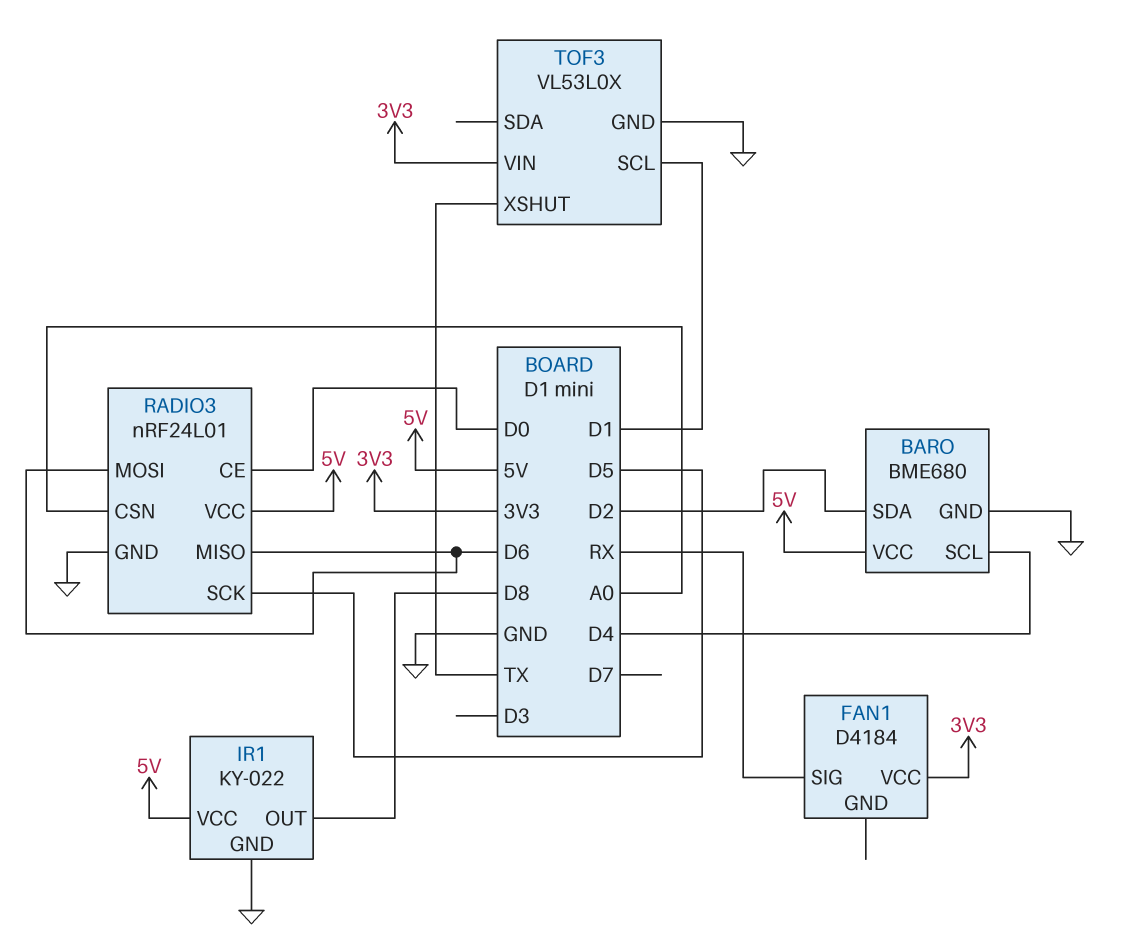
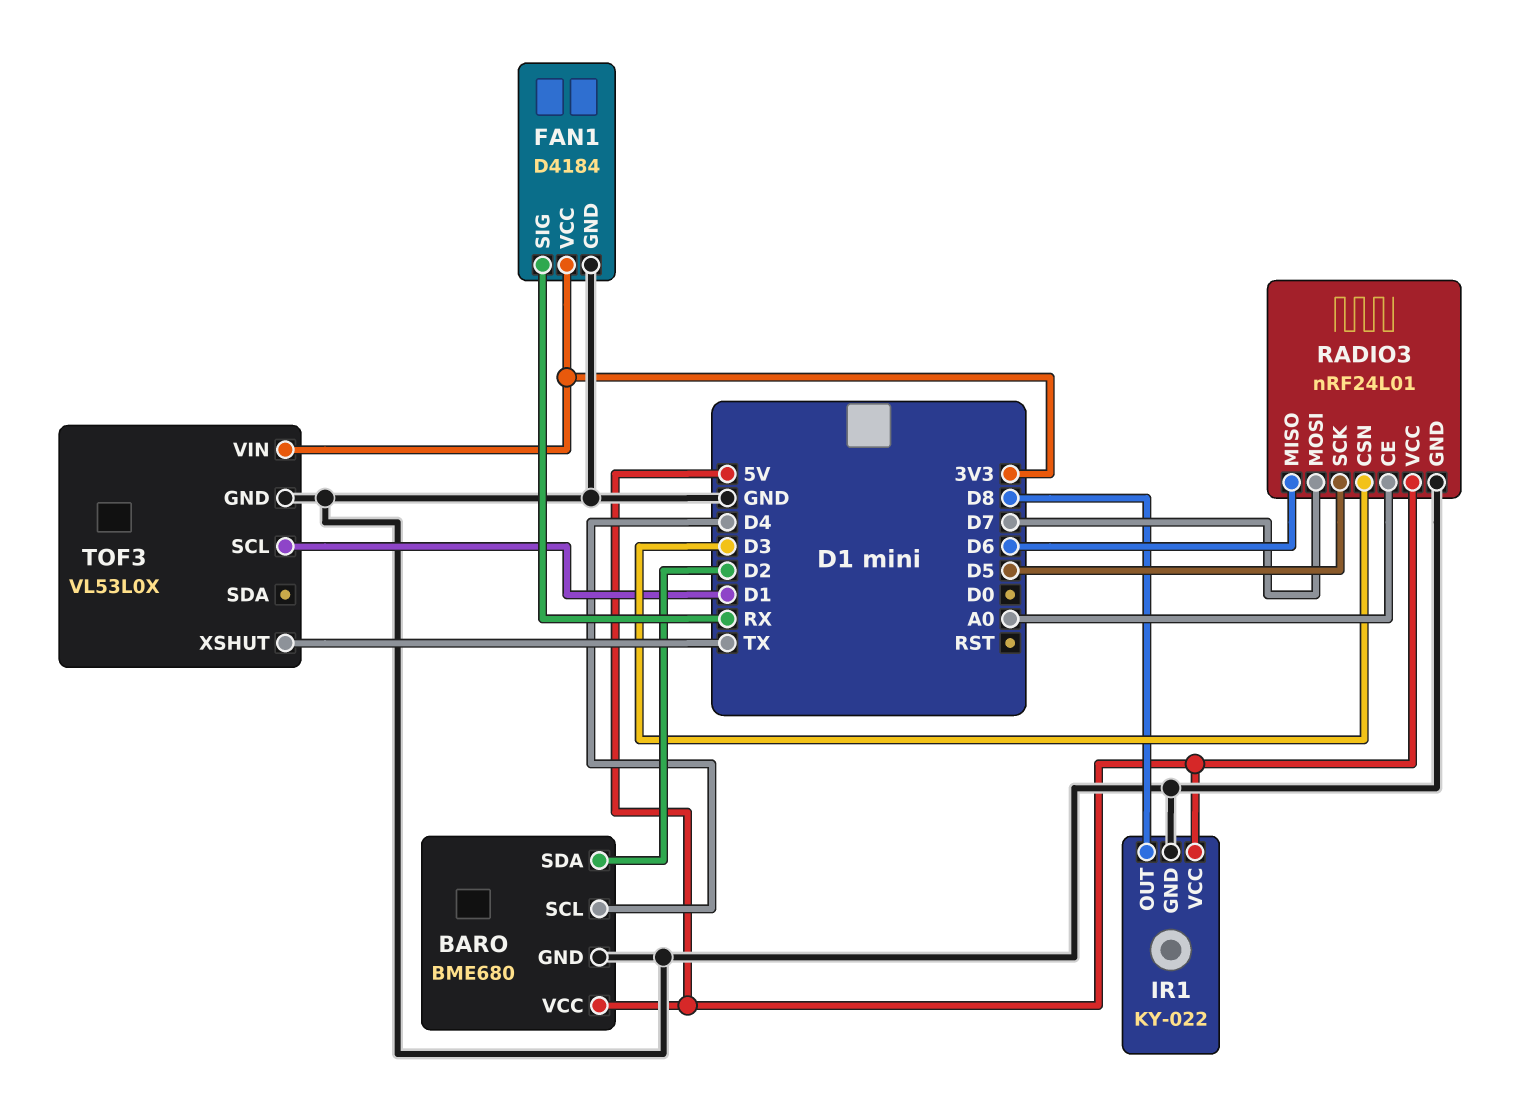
FAN1 pin GND: none -> GND
RADIO3 pin CE: D0 -> A0
RADIO3 pin CSN: A0 -> D3
RADIO3 pin MOSI: D6 -> D7

